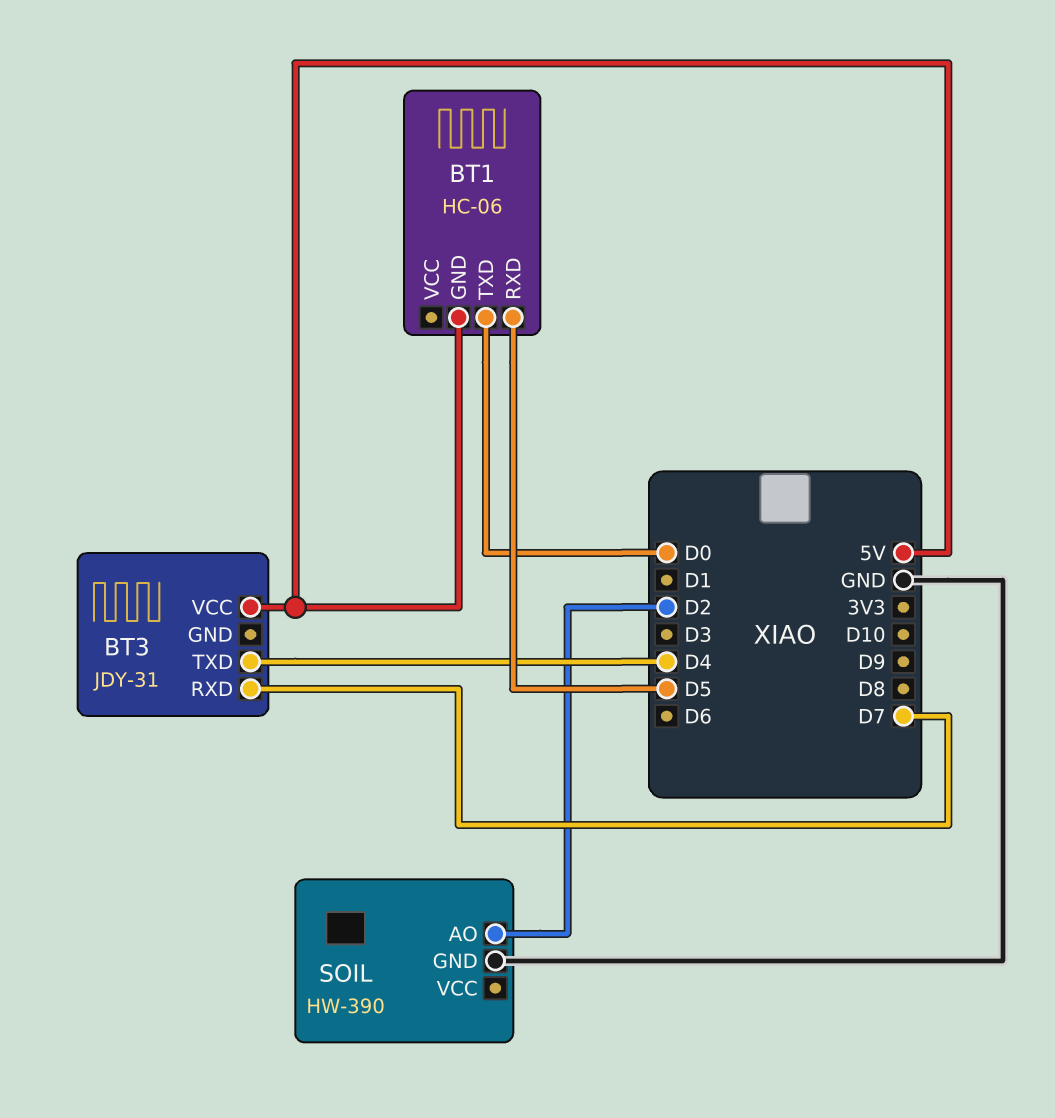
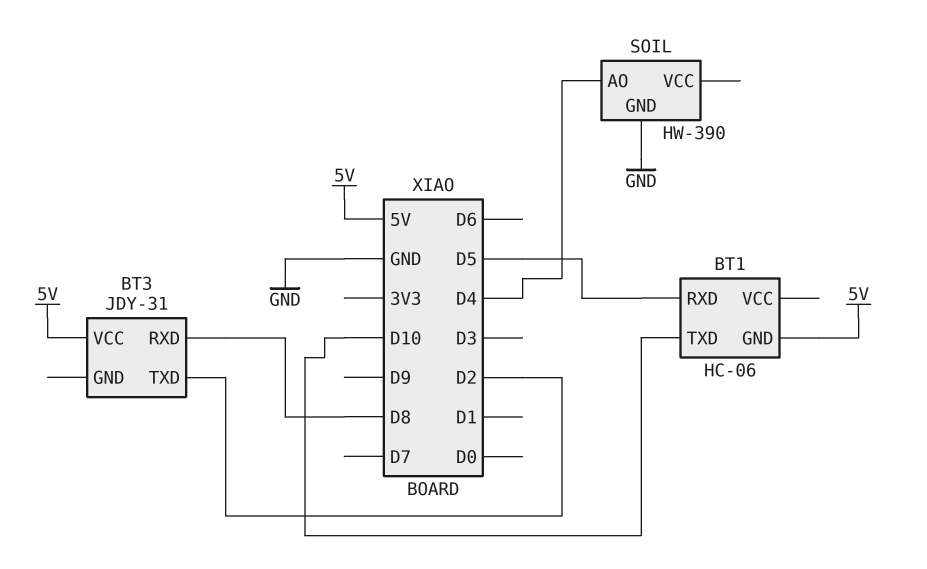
BT1 pin TXD: D0 -> D10
BT3 pin RXD: D7 -> D8
BT3 pin TXD: D4 -> D2
SOIL pin AO: D2 -> D4

